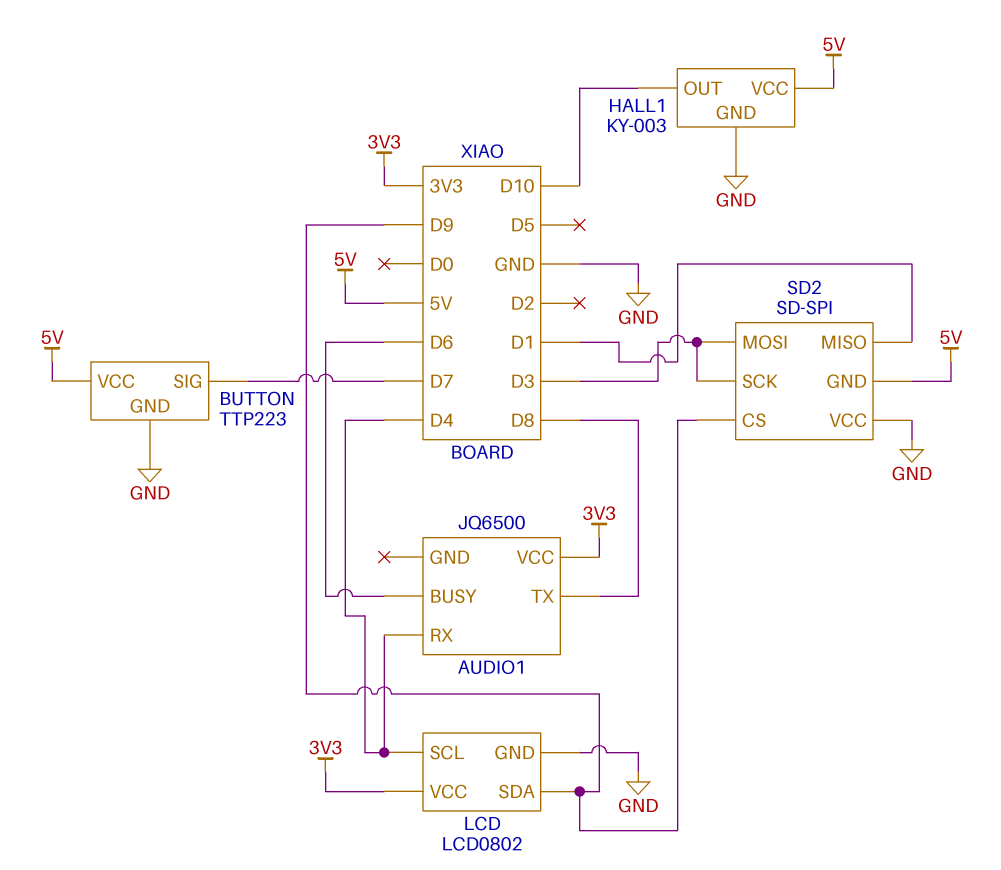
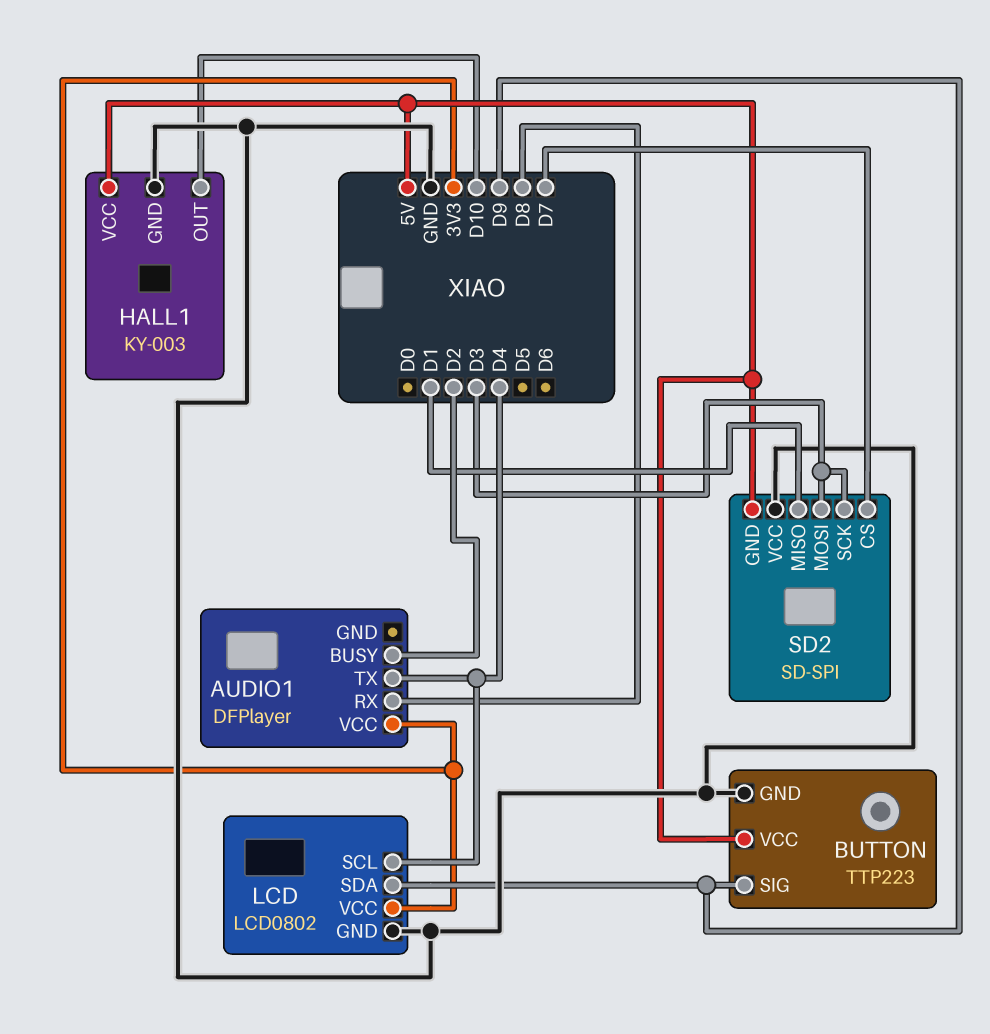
AUDIO1: JQ6500 -> DFPlayer
AUDIO1 pin BUSY: D6 -> D2
AUDIO1 pin RX: D4 -> D8
AUDIO1 pin TX: D8 -> D4
BUTTON pin SIG: D7 -> D9
SD2 pin CS: D9 -> D7

